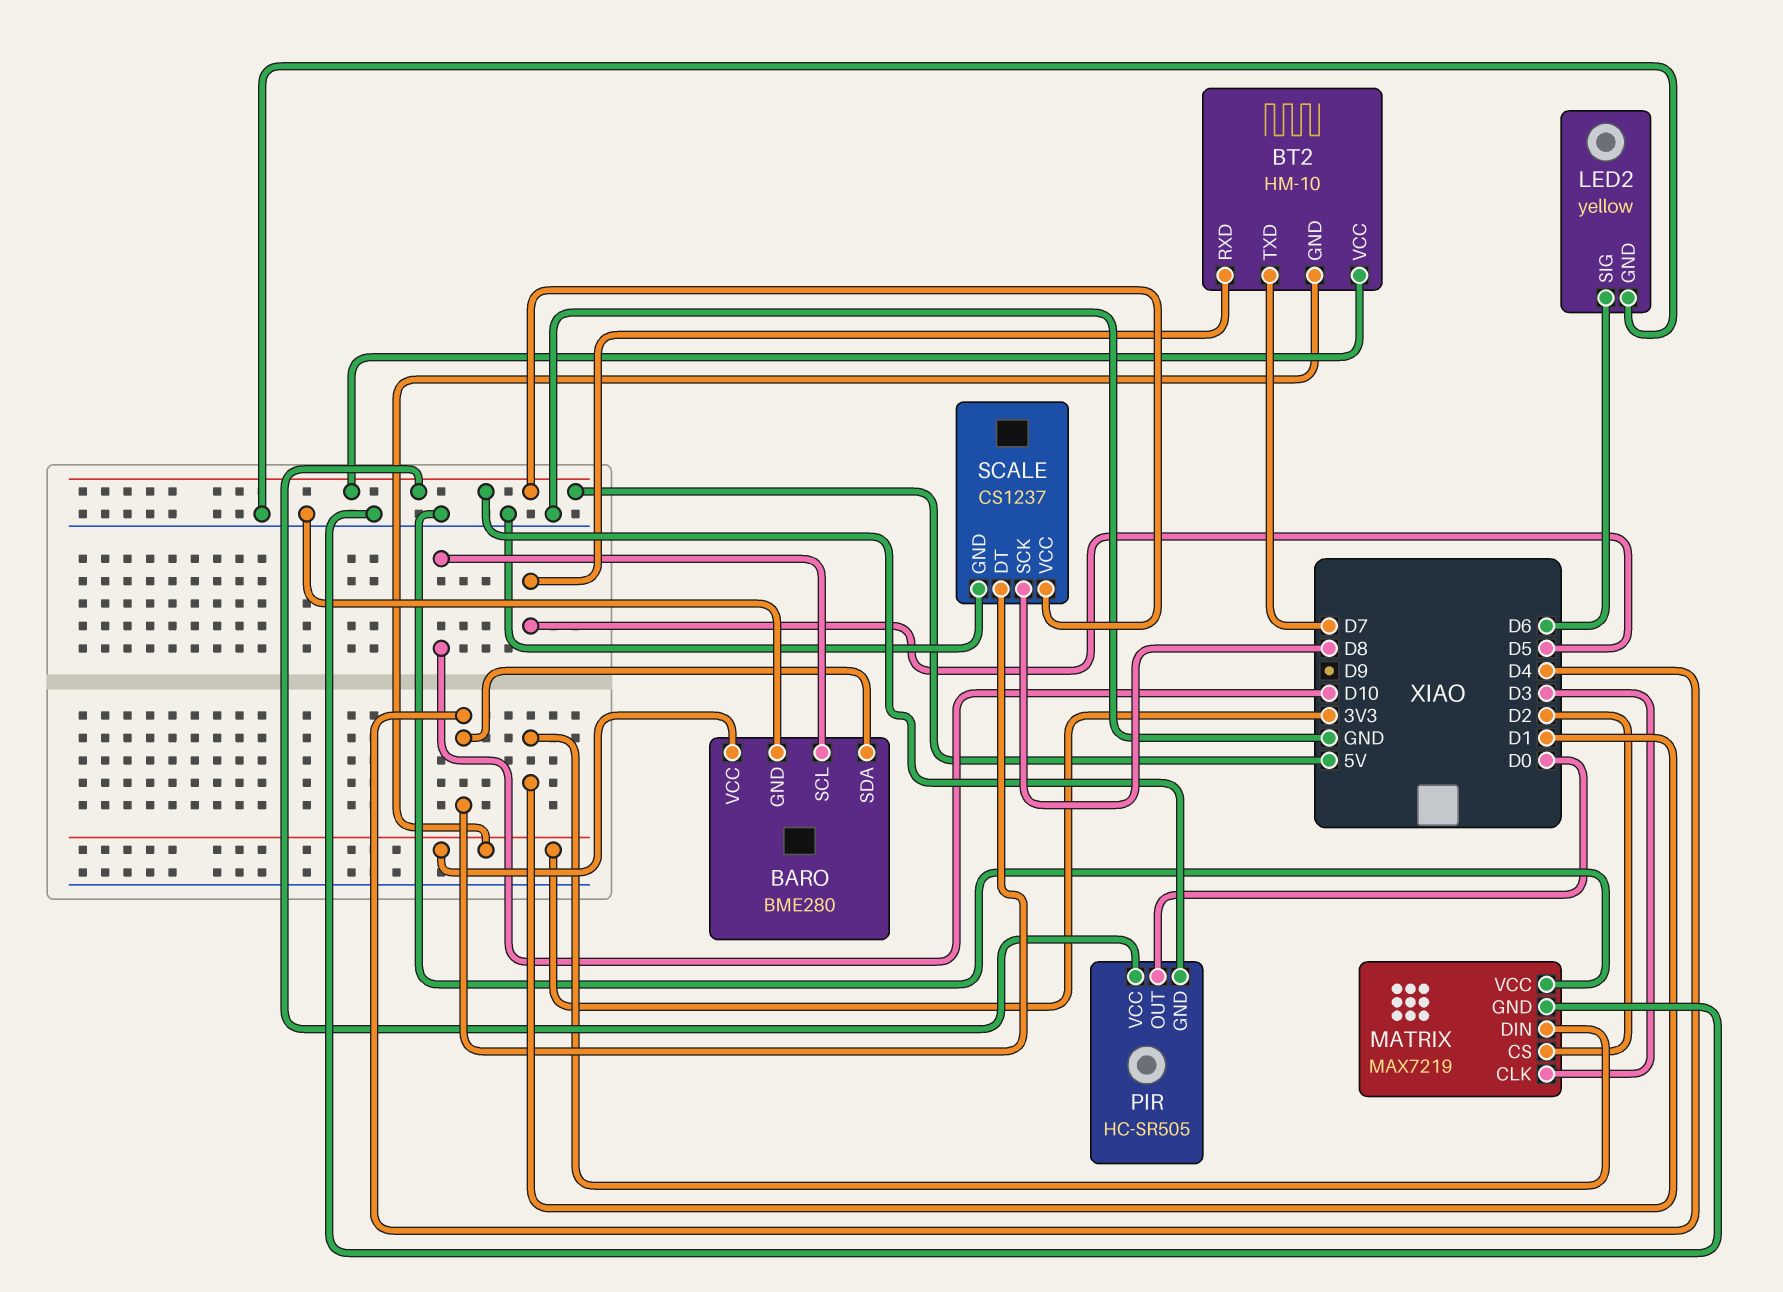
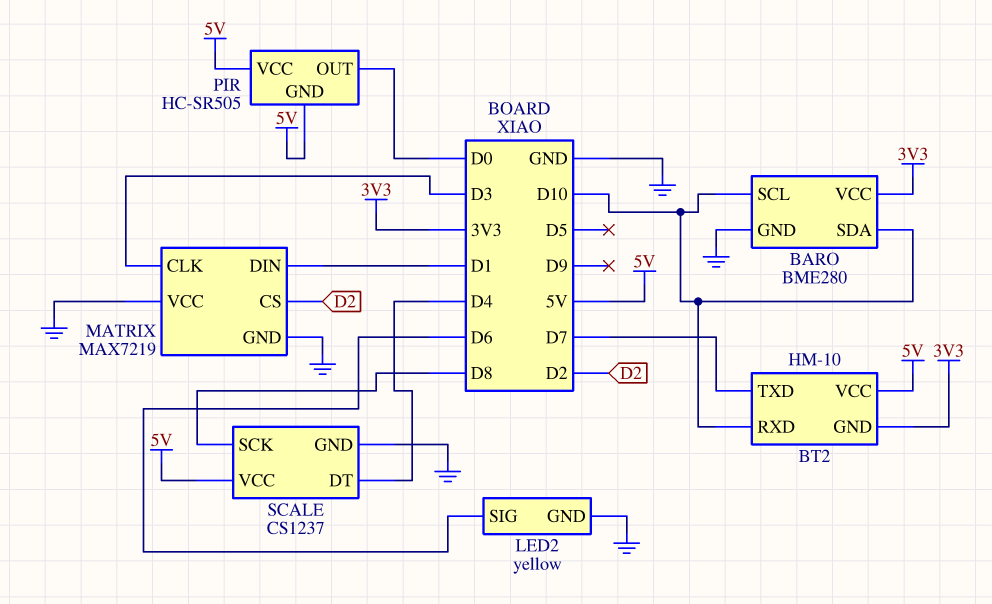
BARO pin SDA: D4 -> D10
BT2 pin RXD: D5 -> D10

